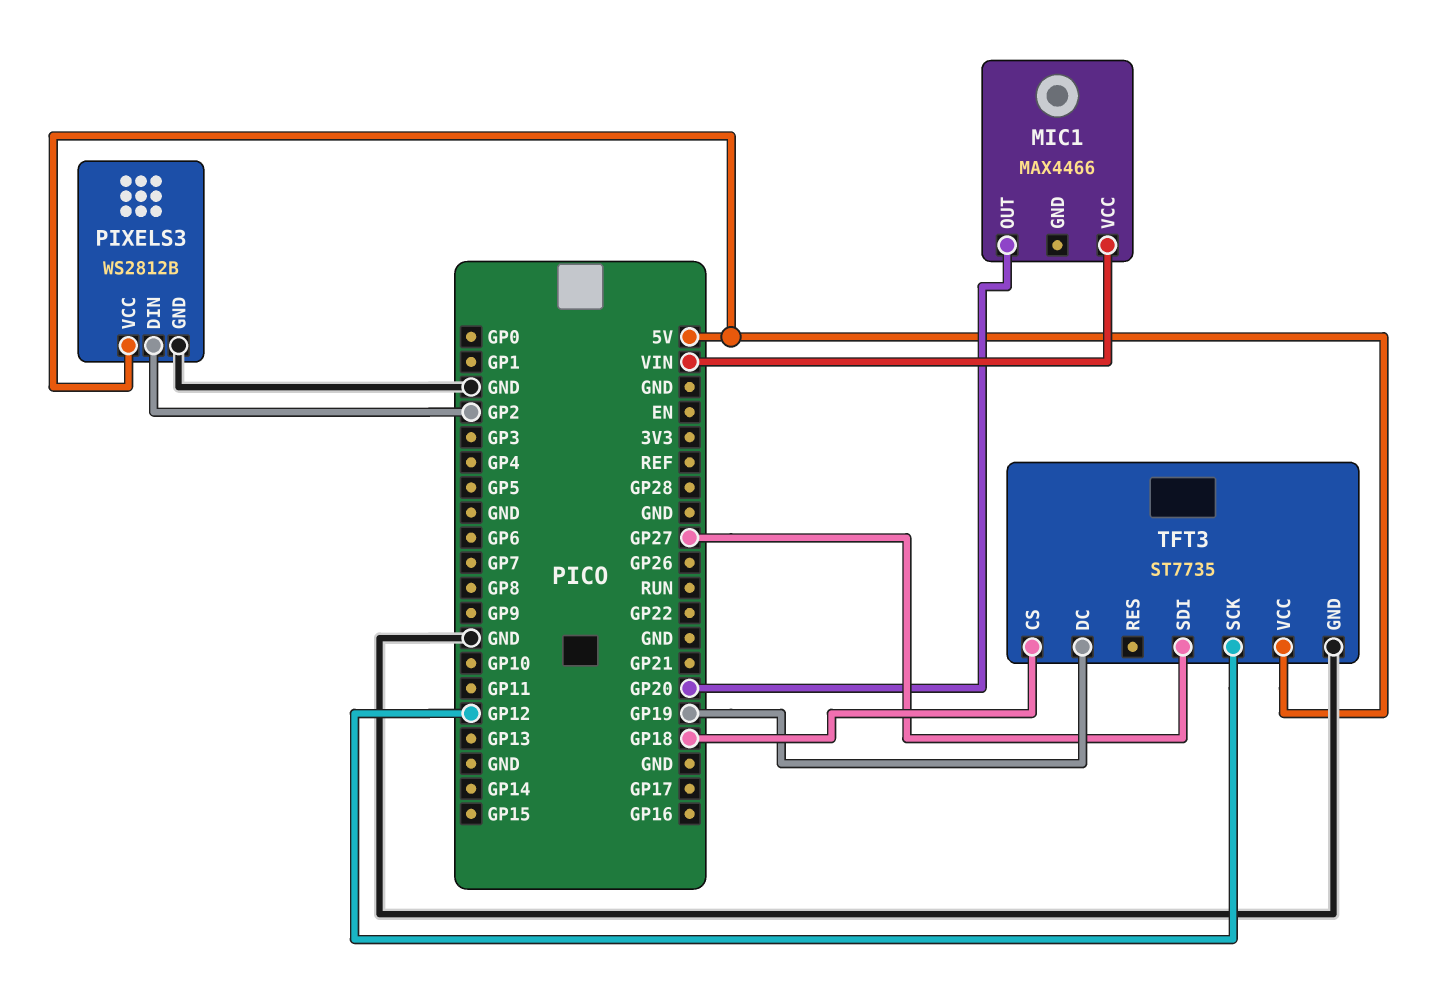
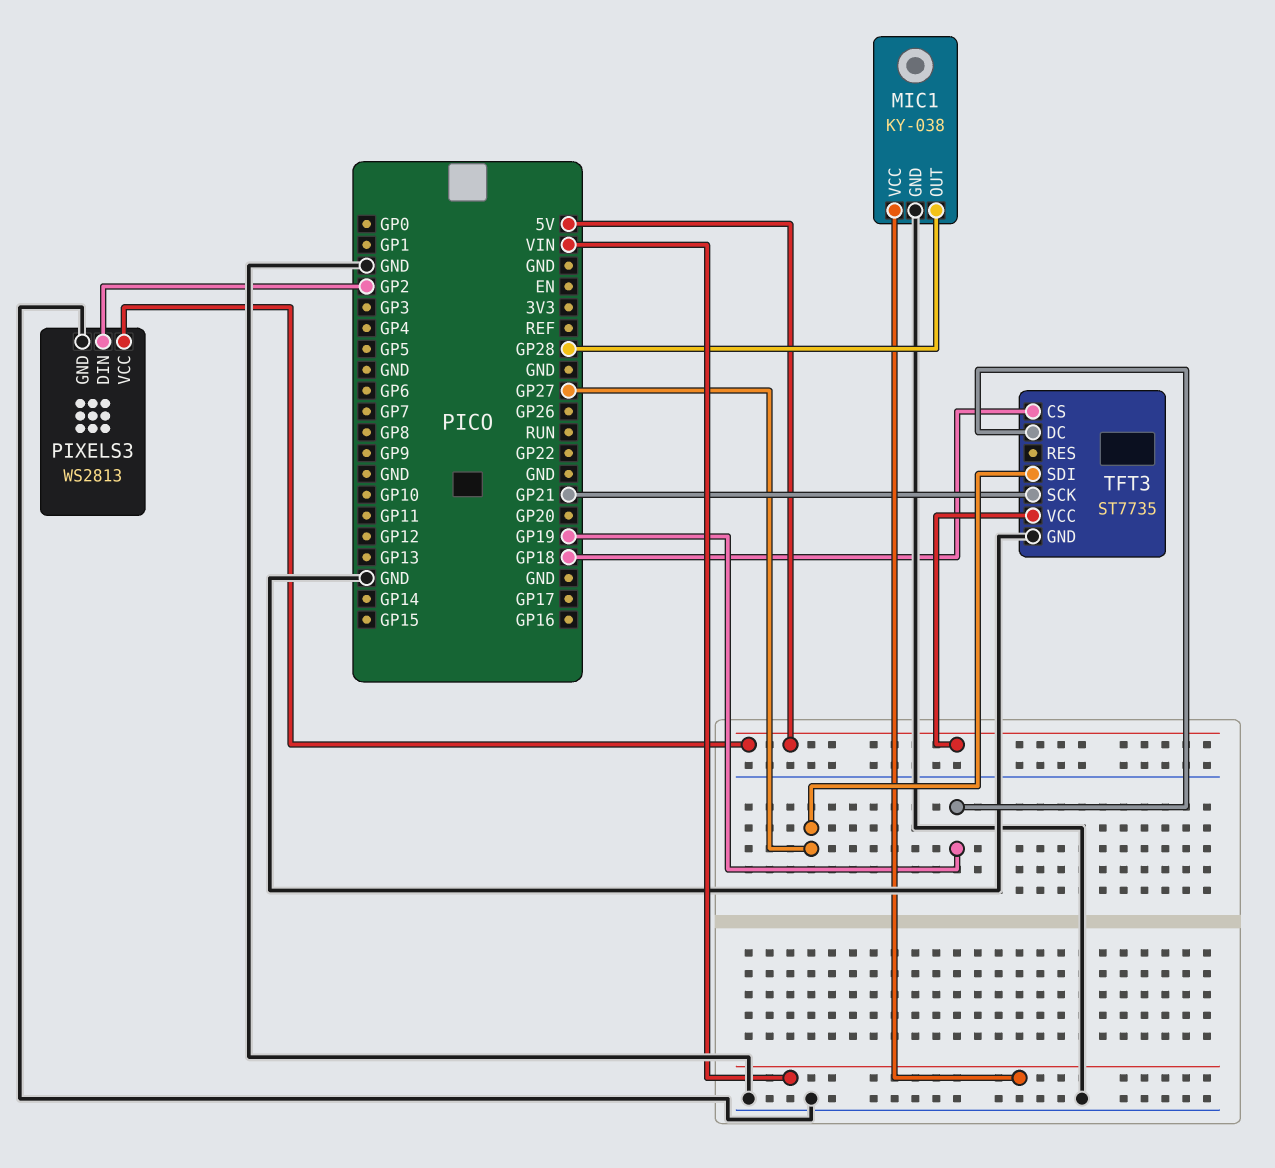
MIC1: MAX4466 -> KY-038
MIC1 pin GND: none -> GND
MIC1 pin OUT: GP20 -> GP28
PIXELS3: WS2812B -> WS2813
TFT3 pin SCK: GP12 -> GP21

